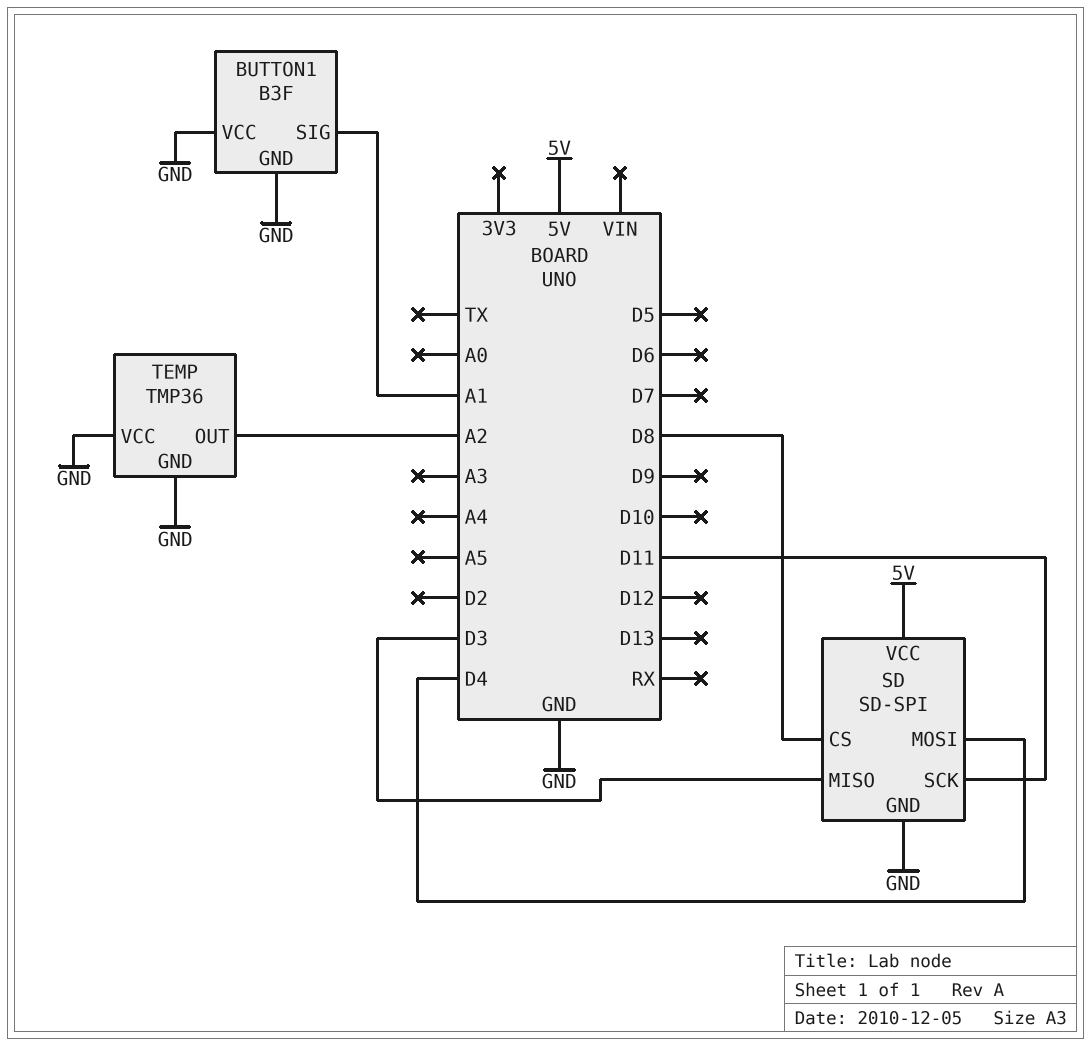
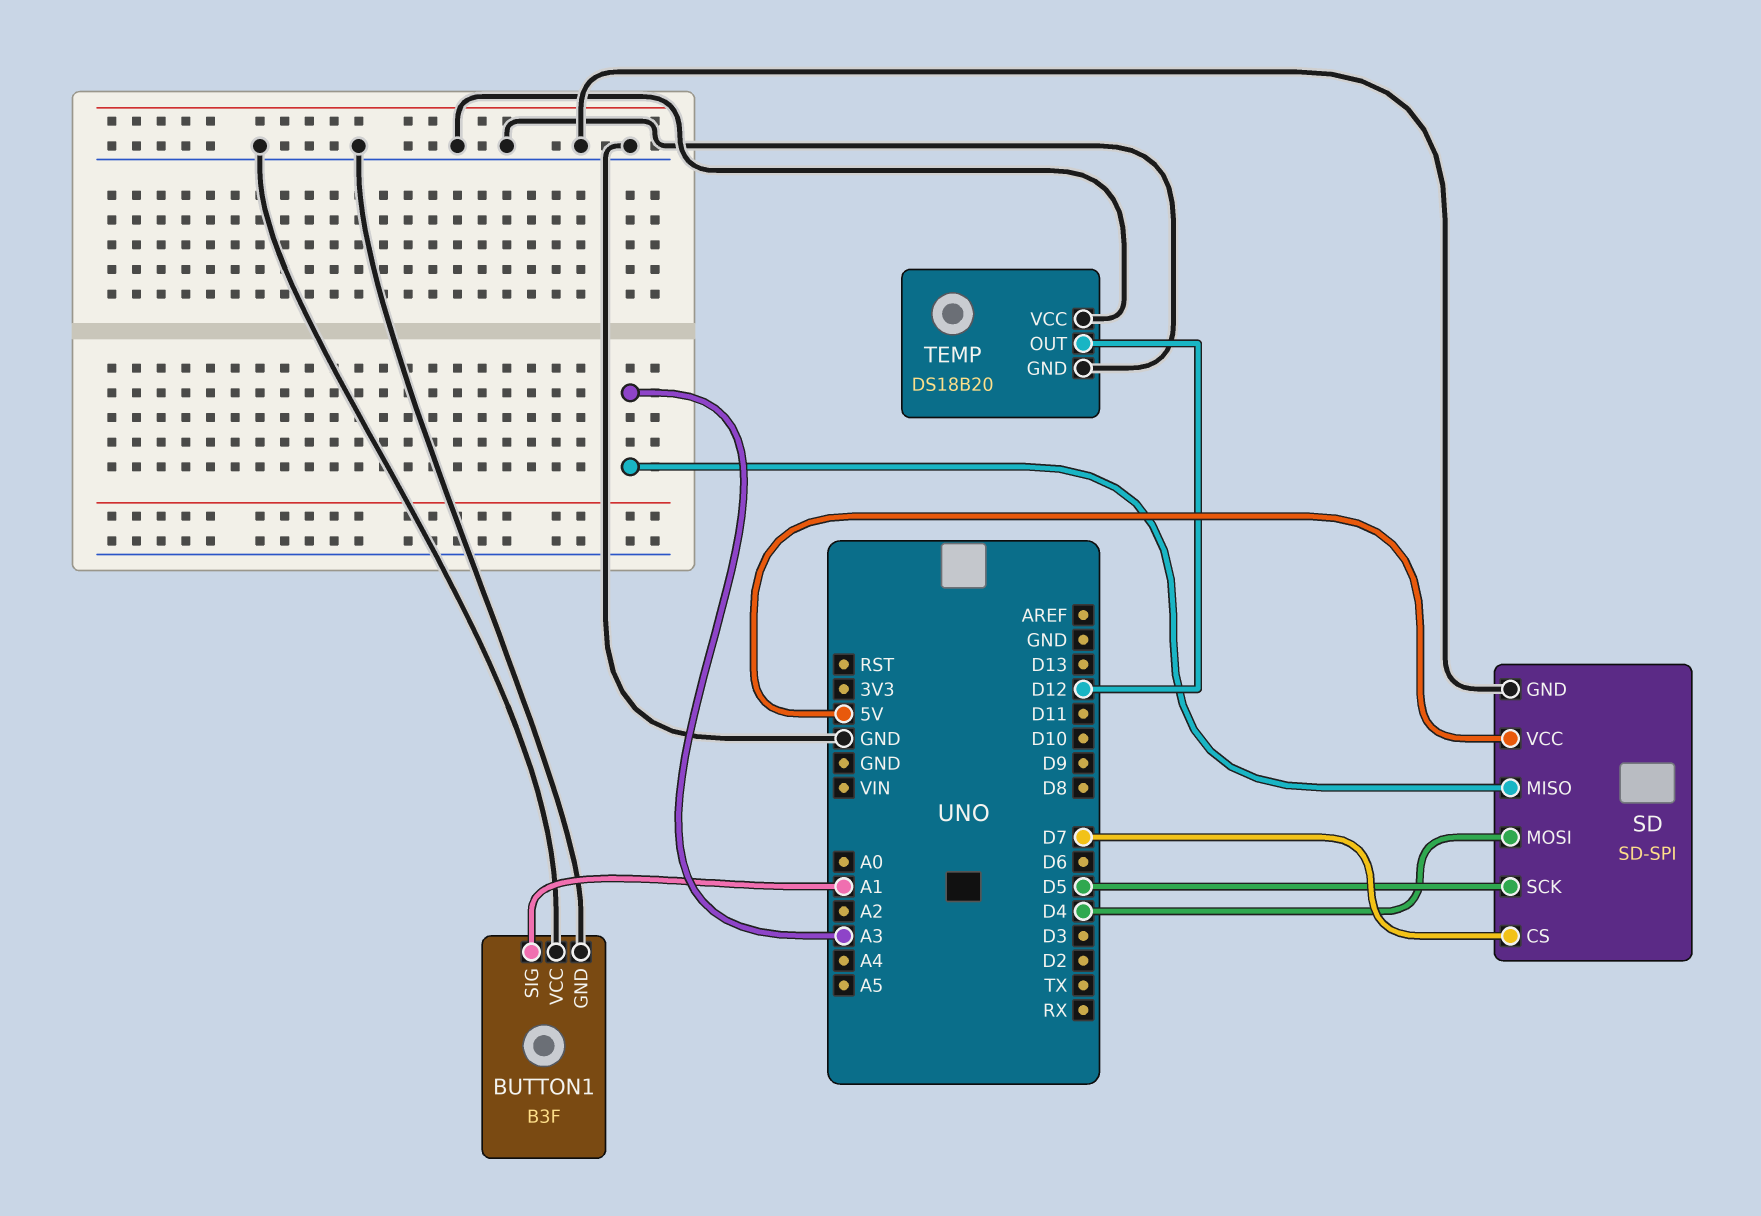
SD pin CS: D8 -> D7
SD pin MISO: D3 -> A3
SD pin SCK: D11 -> D5
TEMP: TMP36 -> DS18B20
TEMP pin OUT: A2 -> D12

